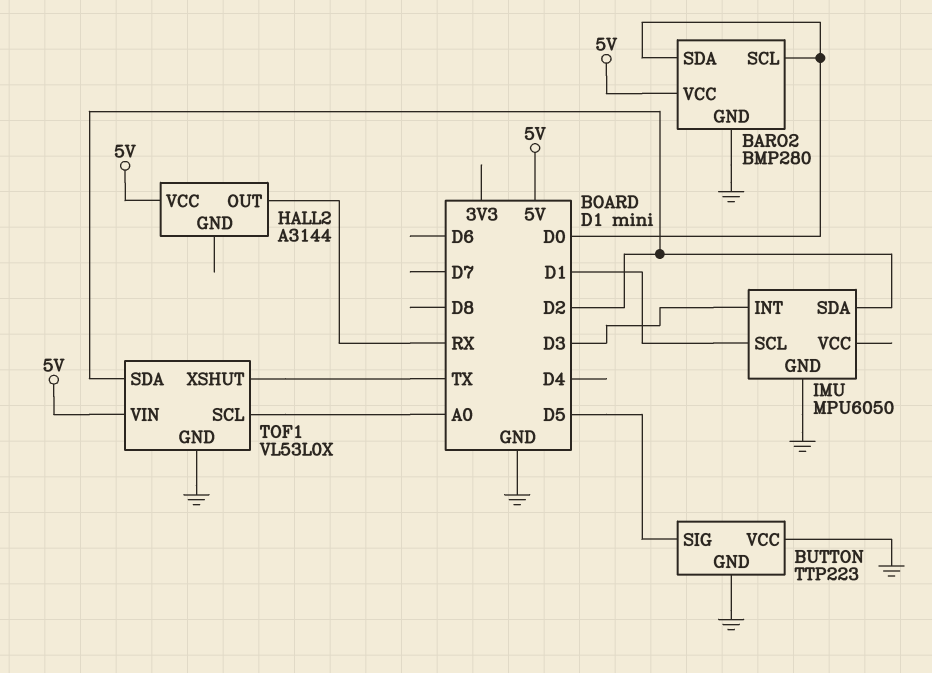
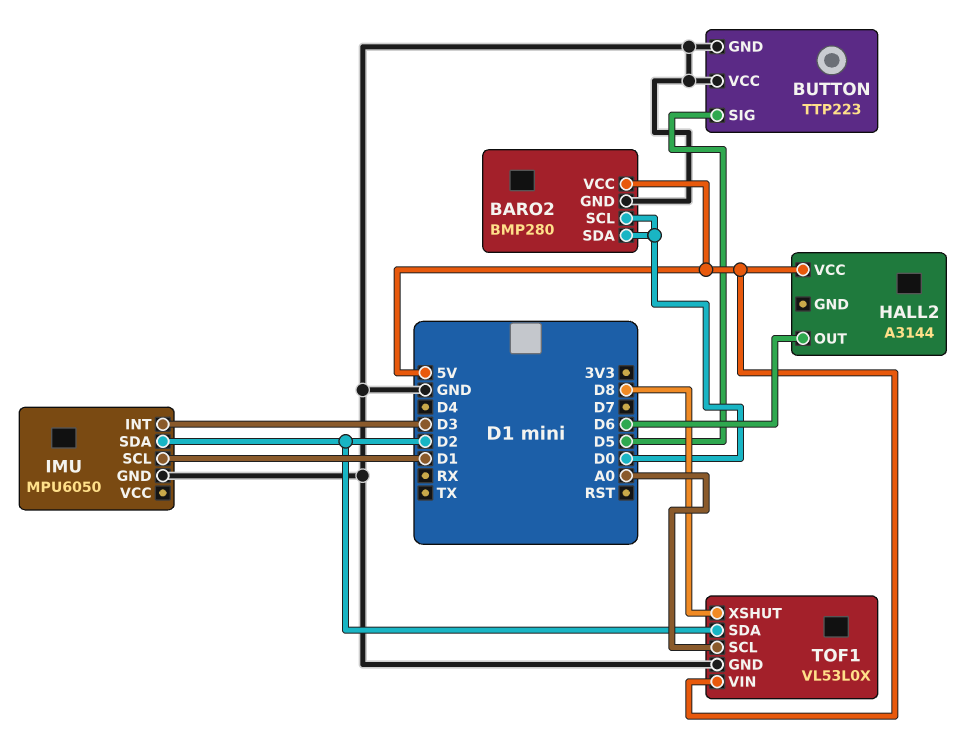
HALL2 pin OUT: RX -> D6
TOF1 pin XSHUT: TX -> D8

